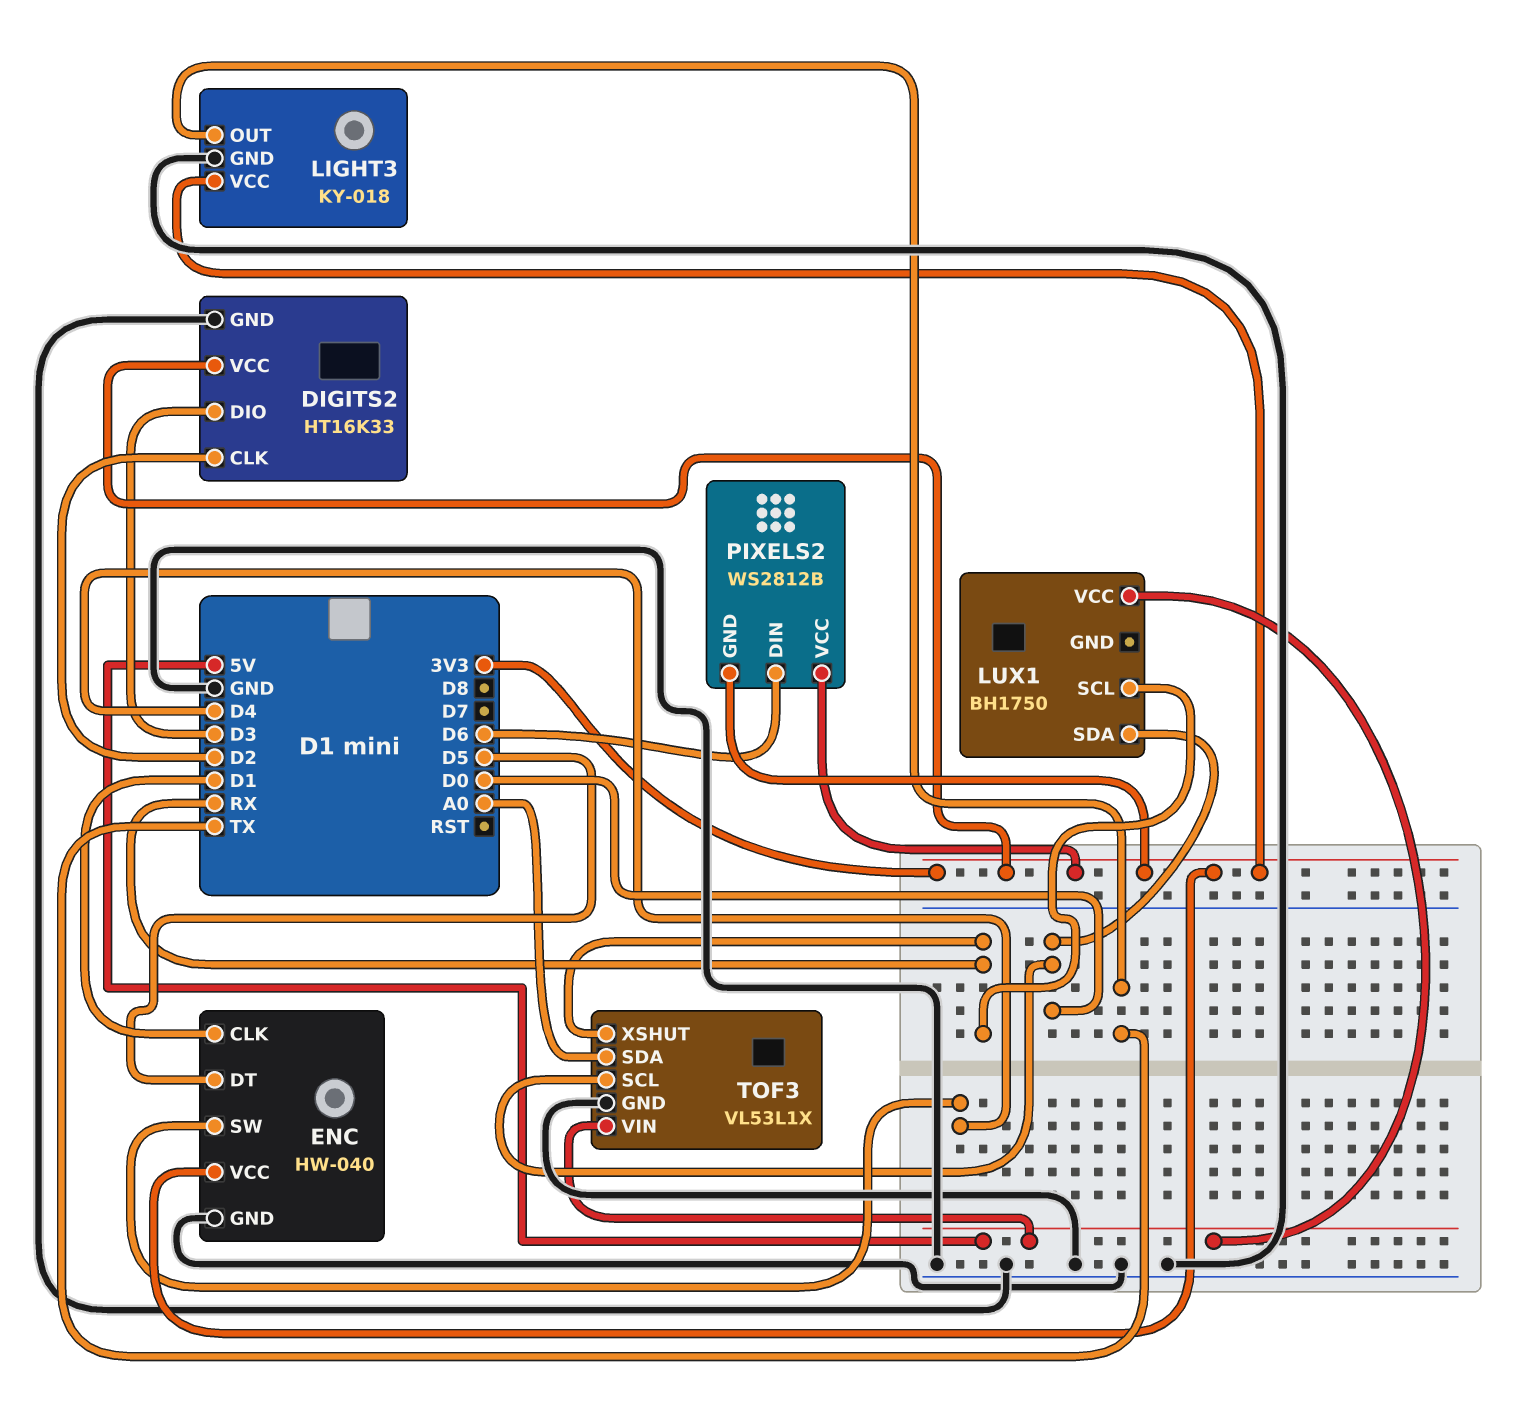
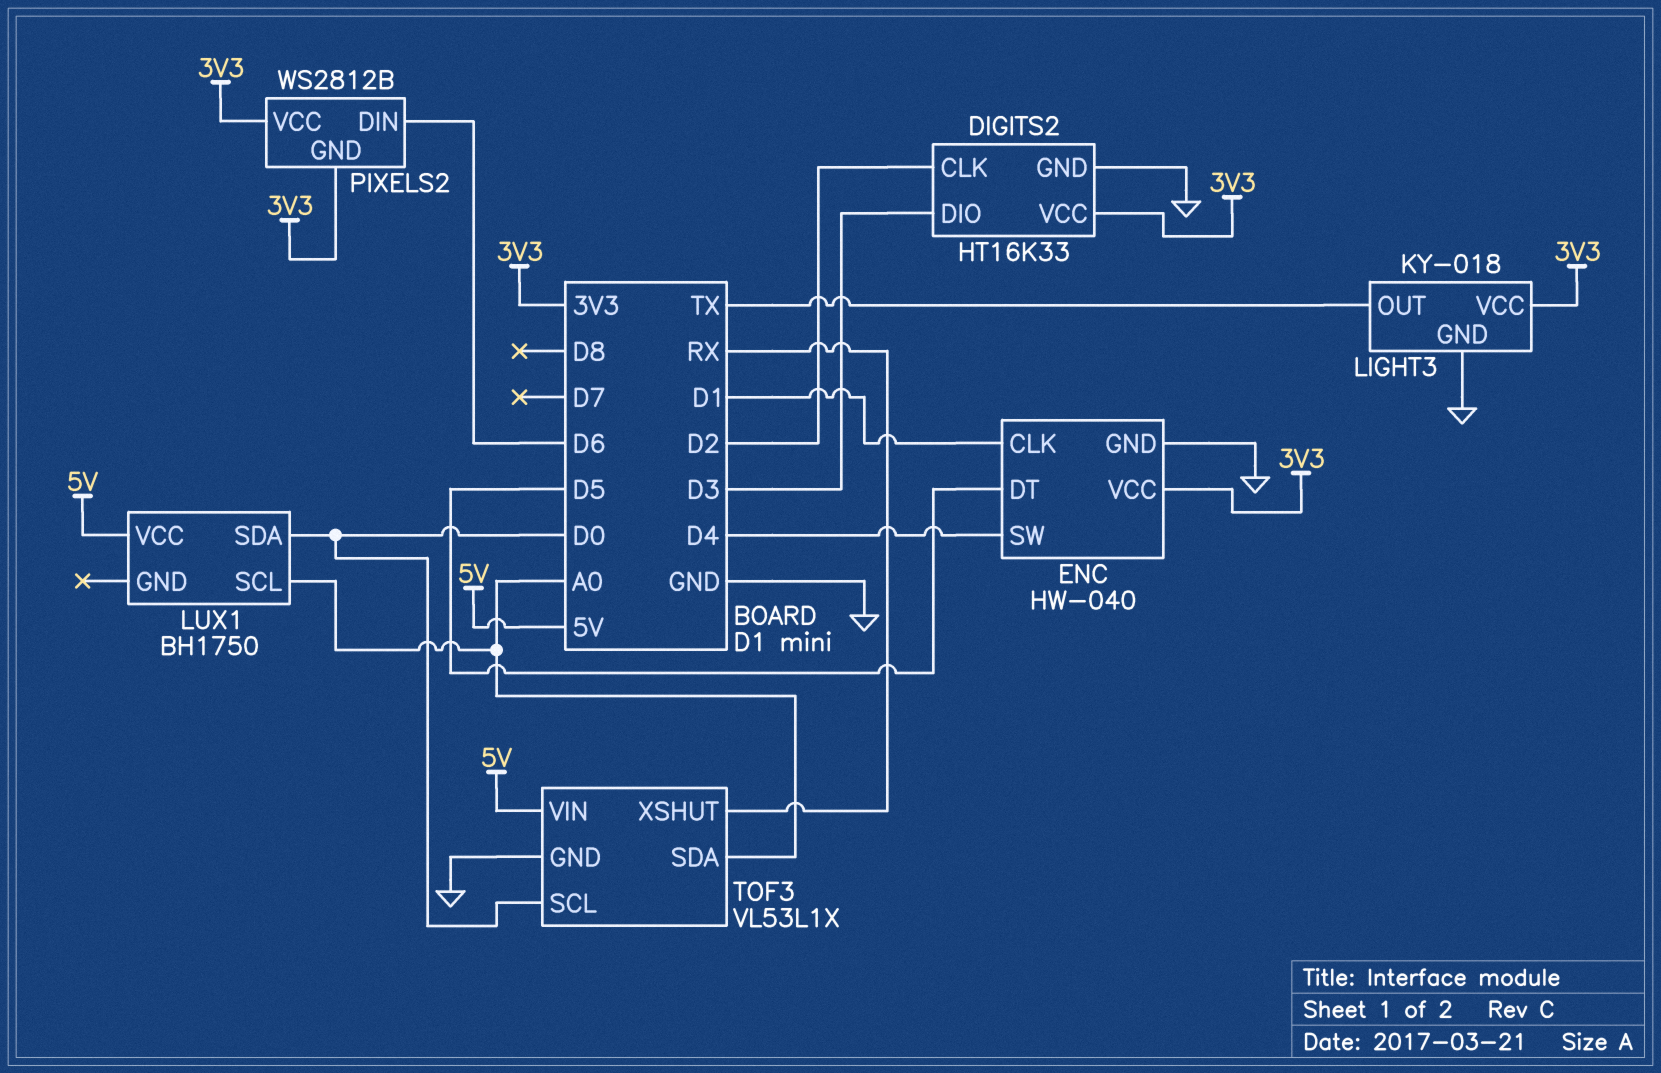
LUX1 pin SCL: RX -> A0

